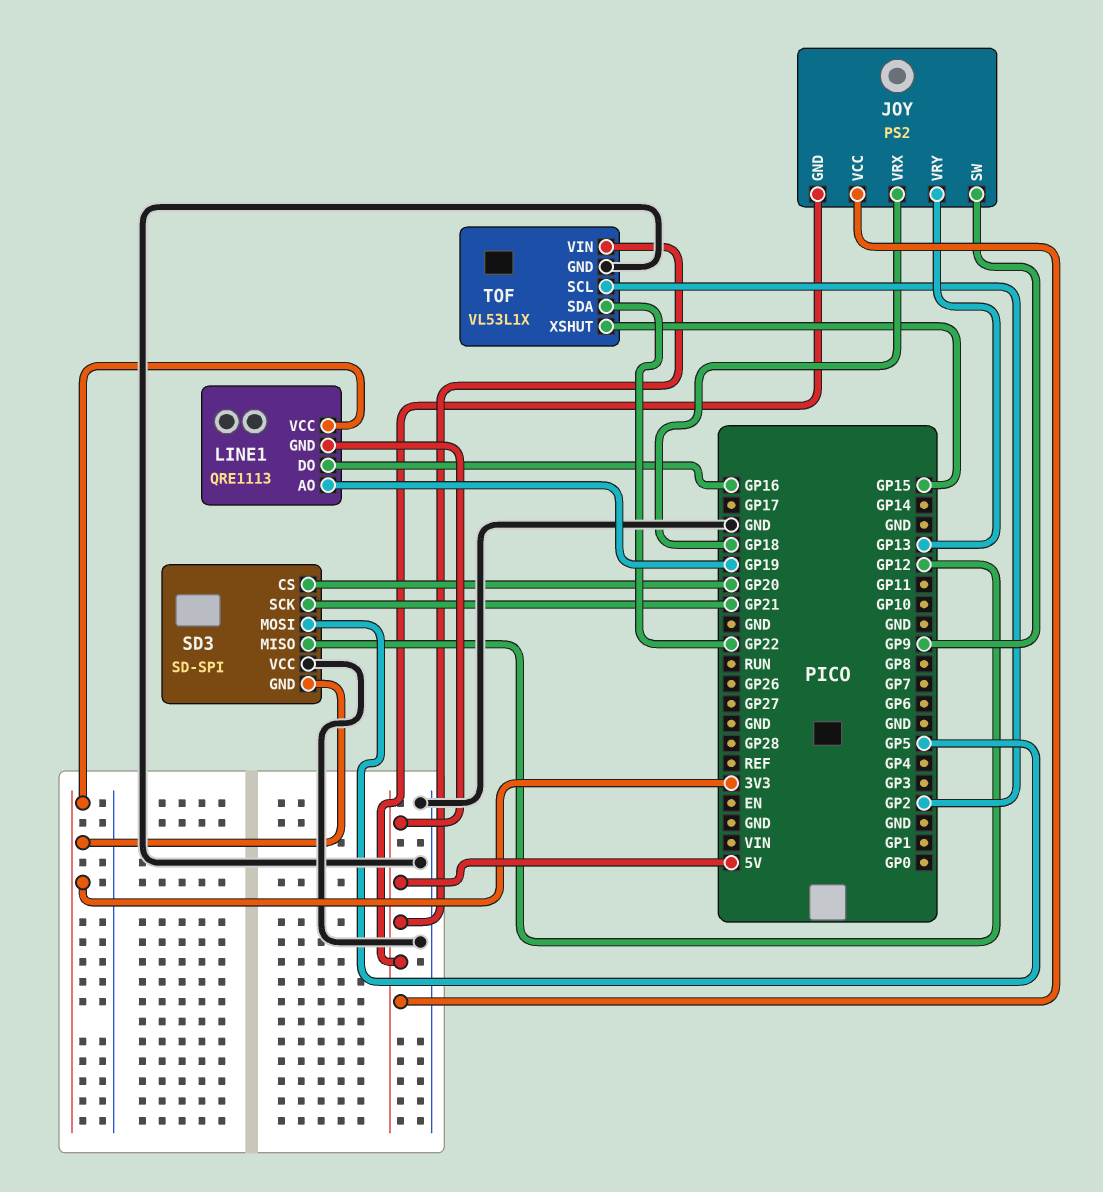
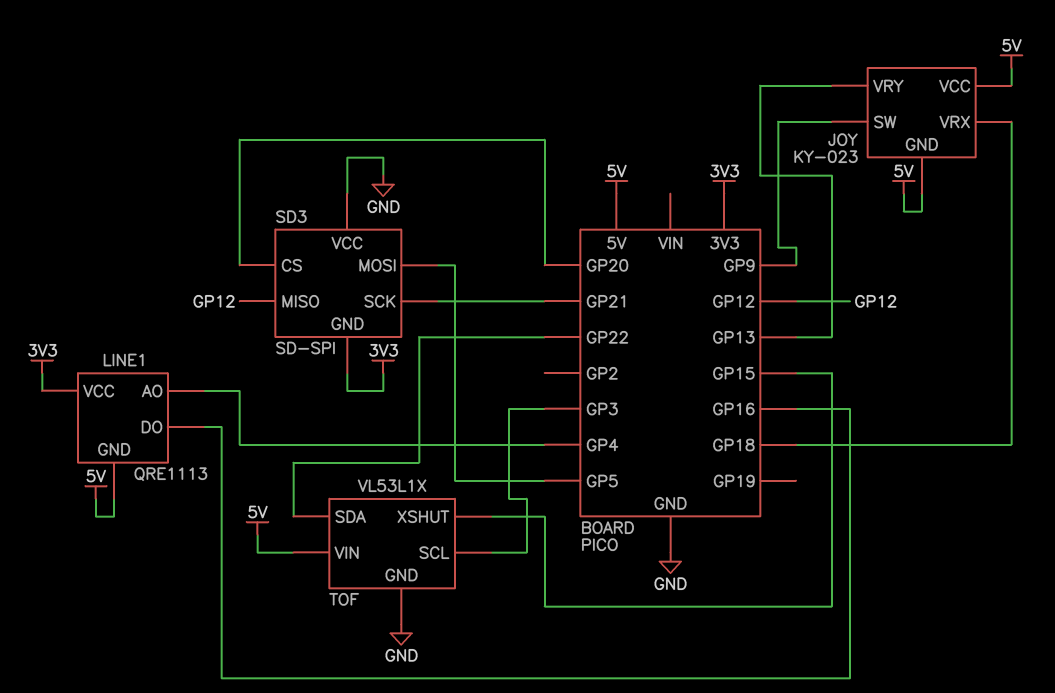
JOY: PS2 -> KY-023
LINE1 pin AO: GP19 -> GP4
TOF pin SCL: GP2 -> GP3

